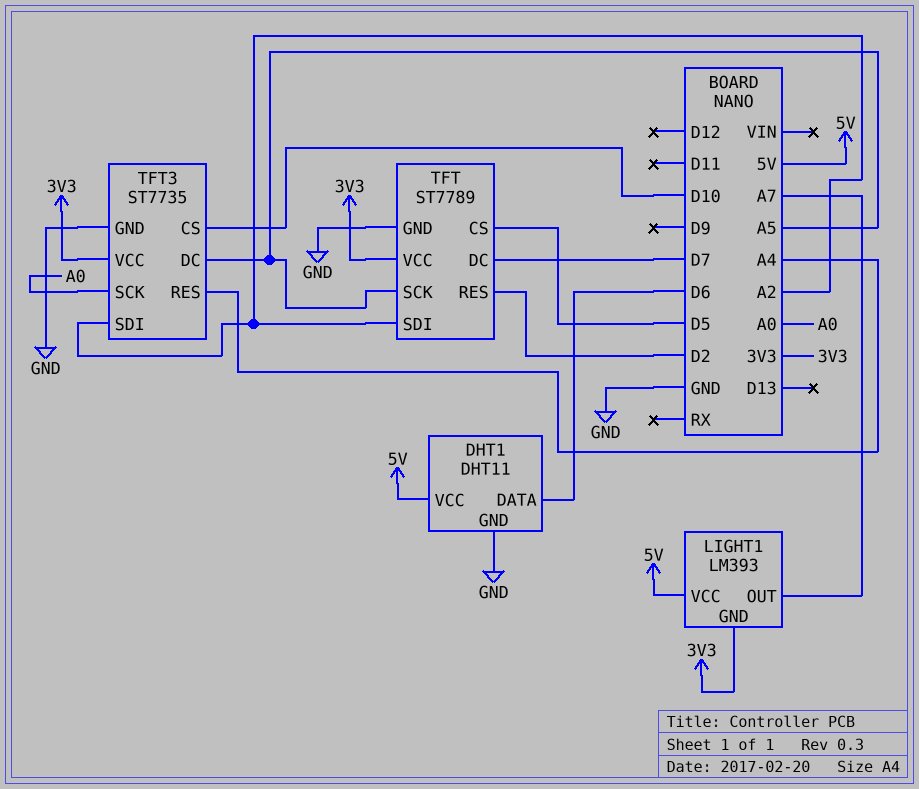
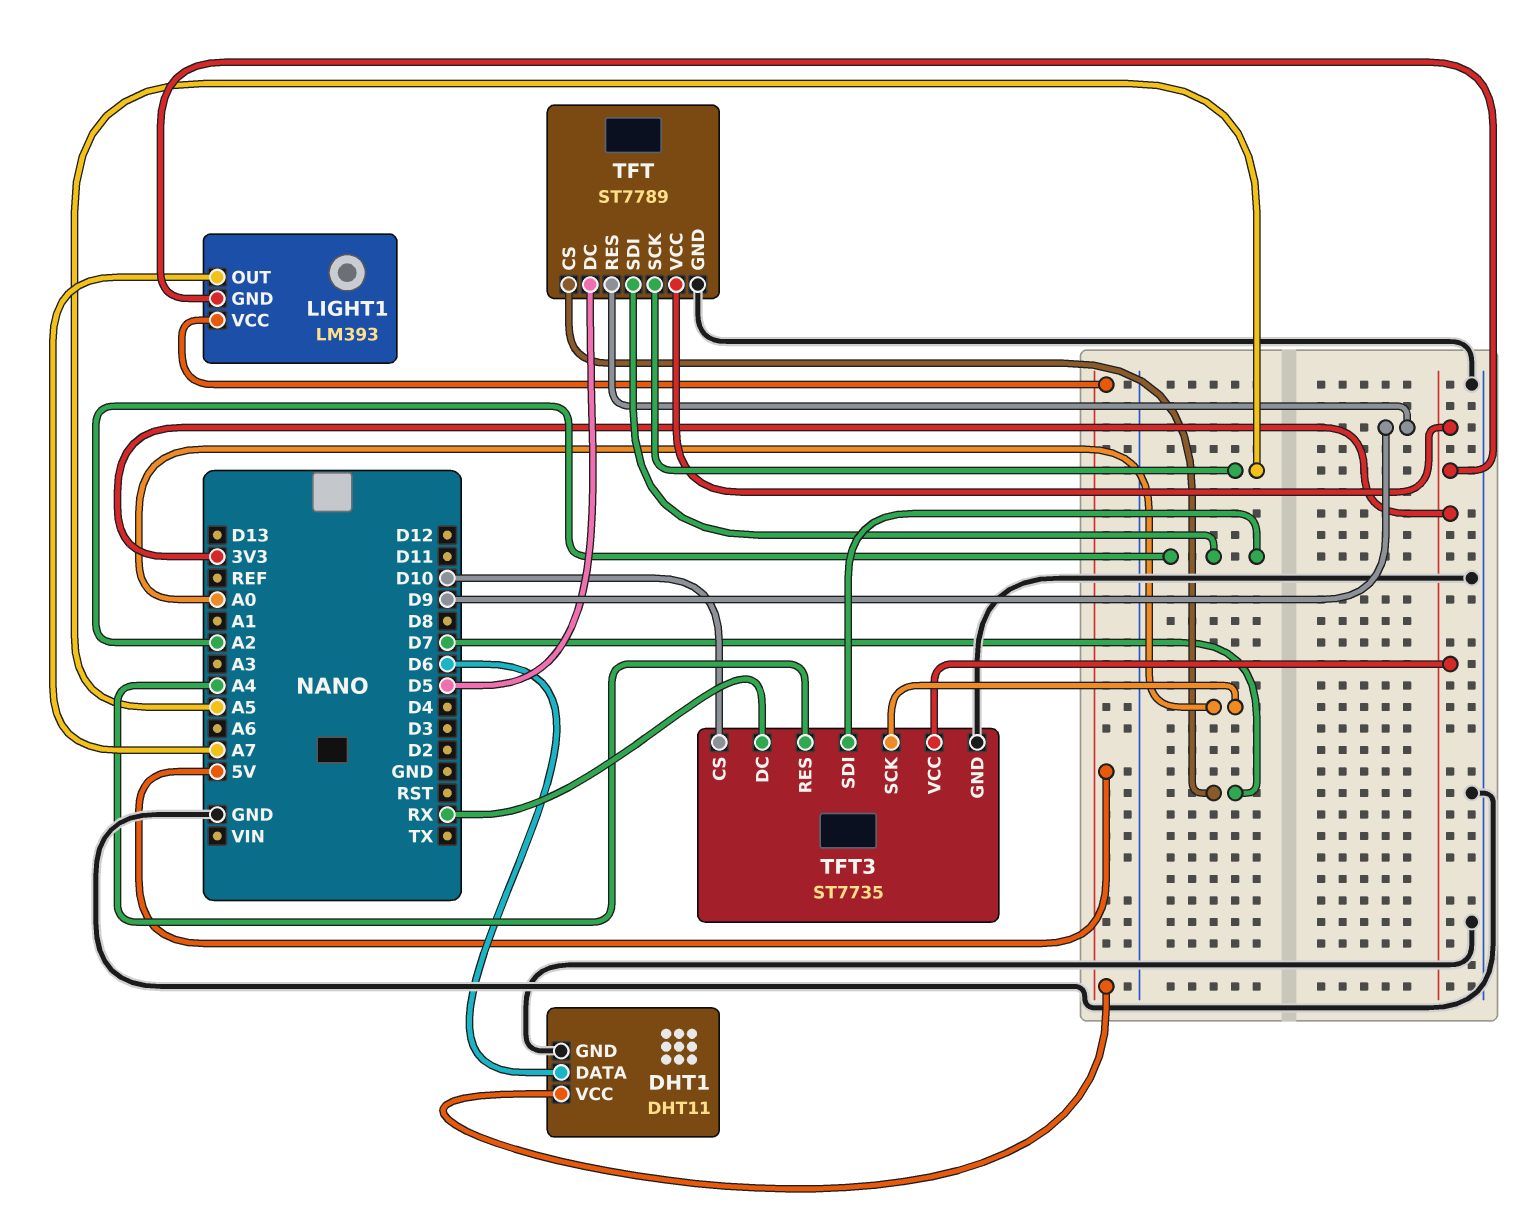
TFT pin CS: D5 -> D7
TFT pin DC: D7 -> D5
TFT pin RES: D2 -> D9
TFT3 pin DC: A5 -> RX

